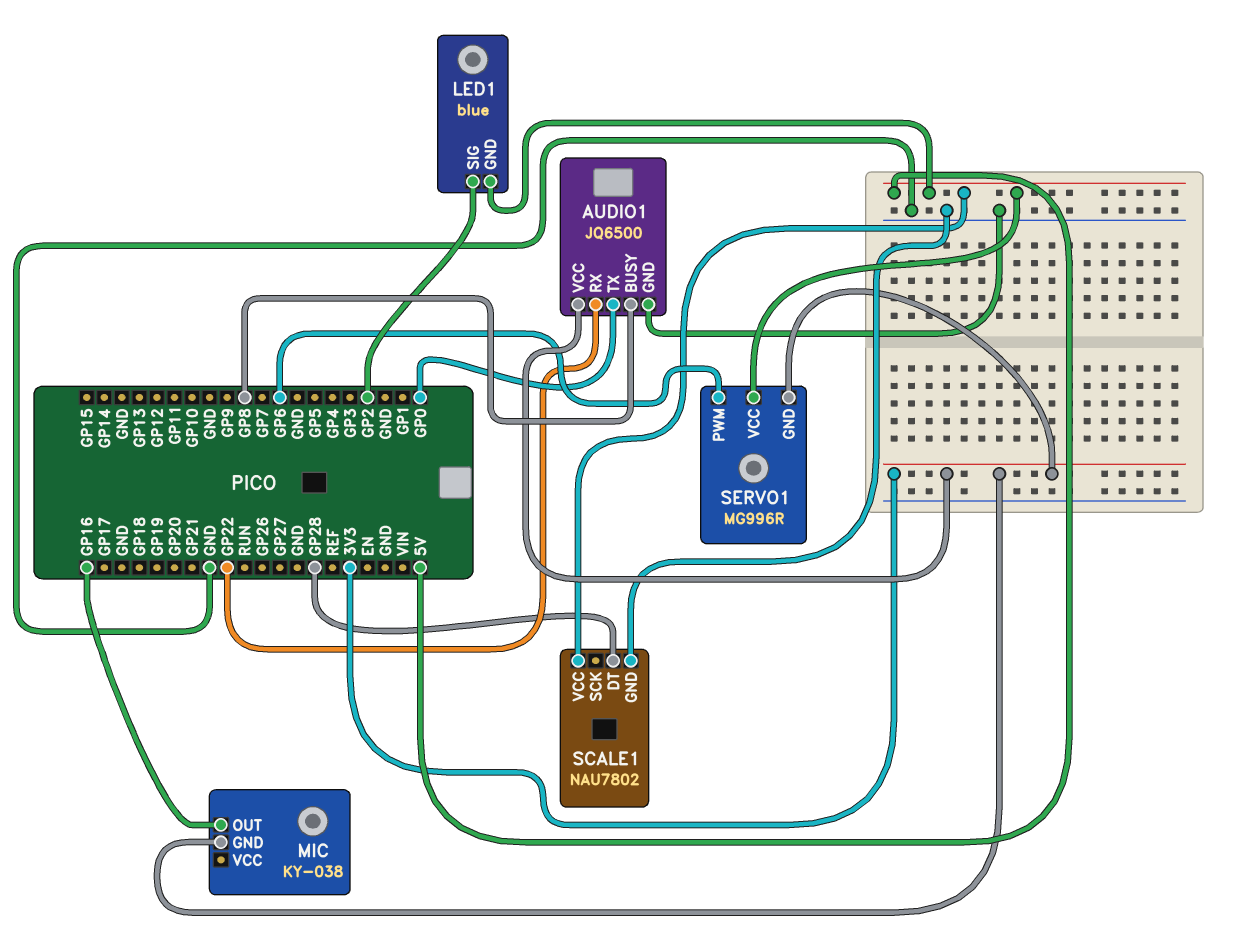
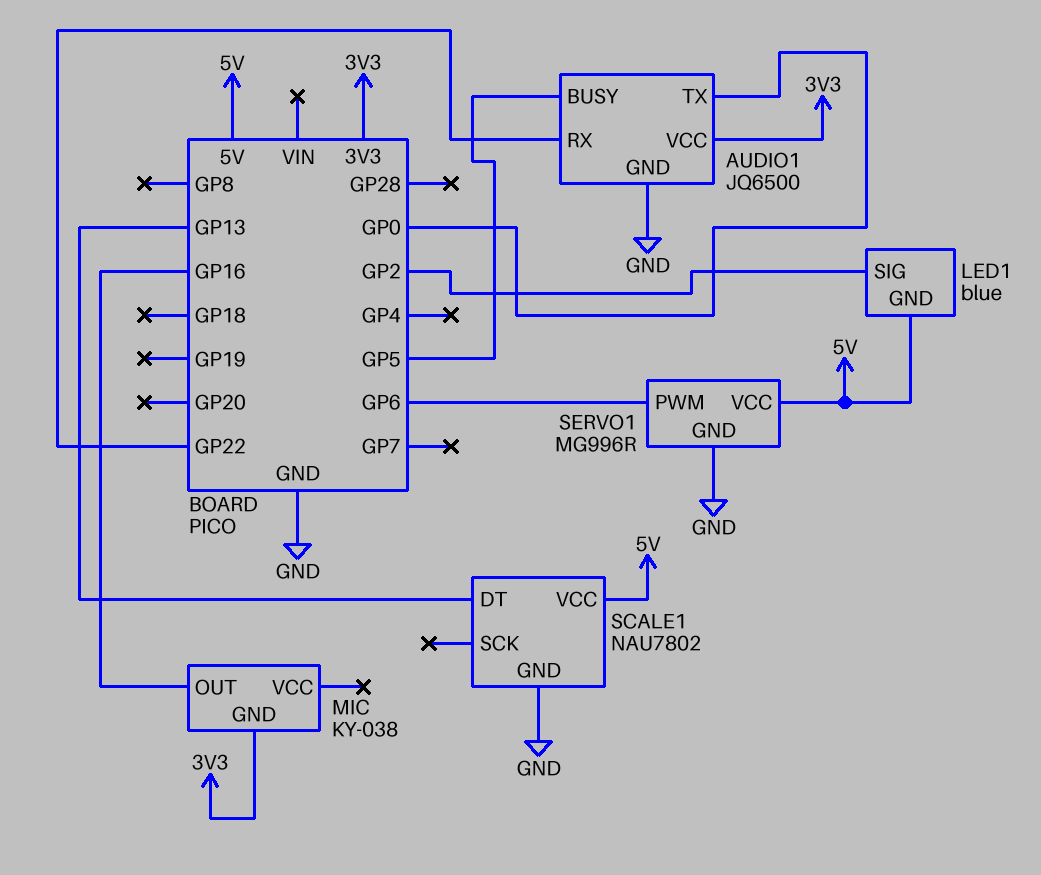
AUDIO1 pin BUSY: GP8 -> GP5
SCALE1 pin DT: GP28 -> GP13
SERVO1 pin GND: 3V3 -> GND

